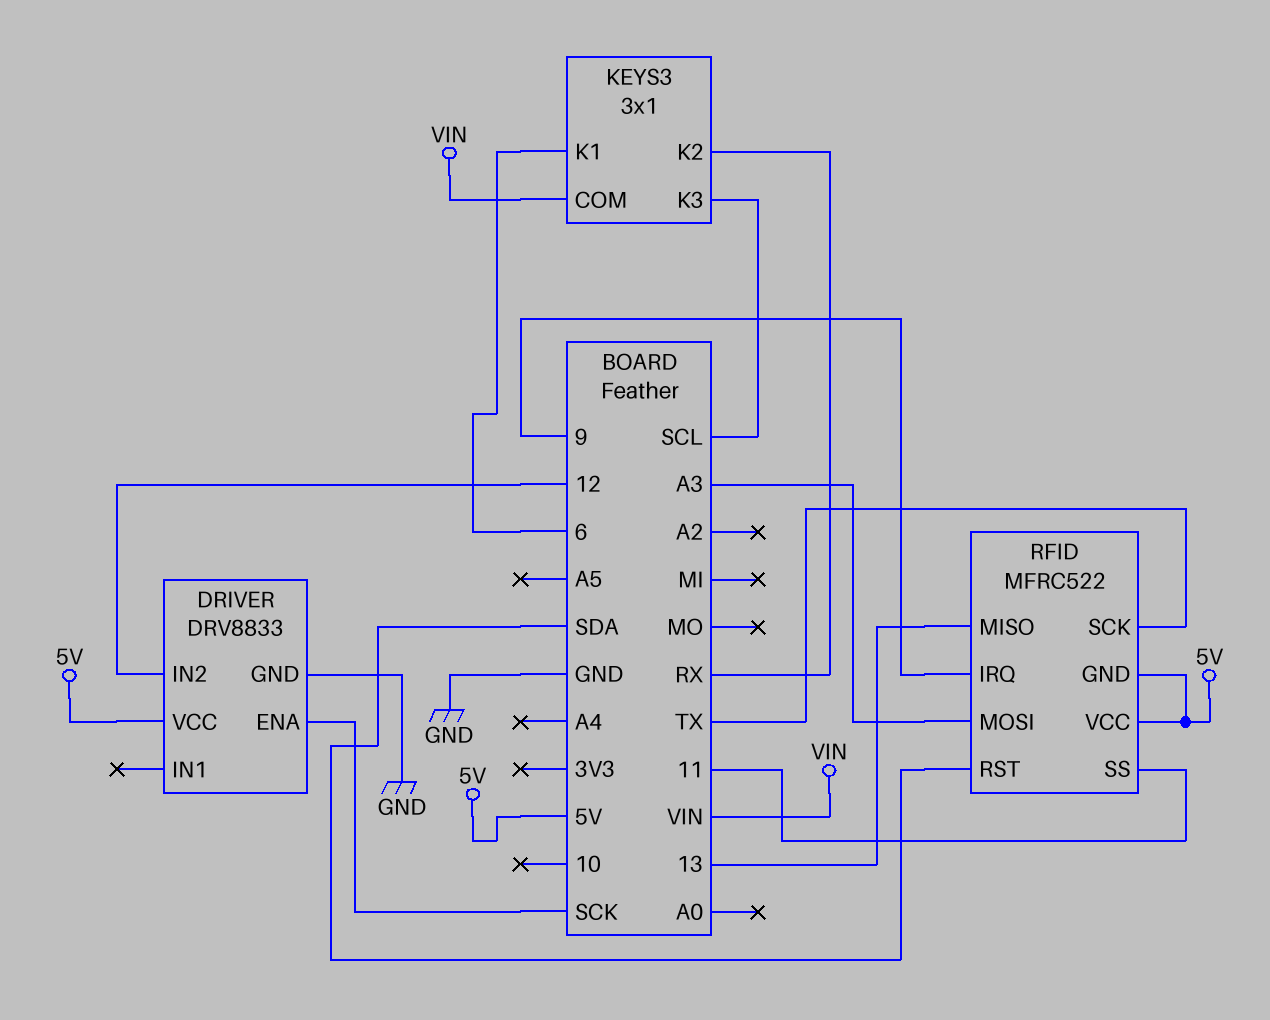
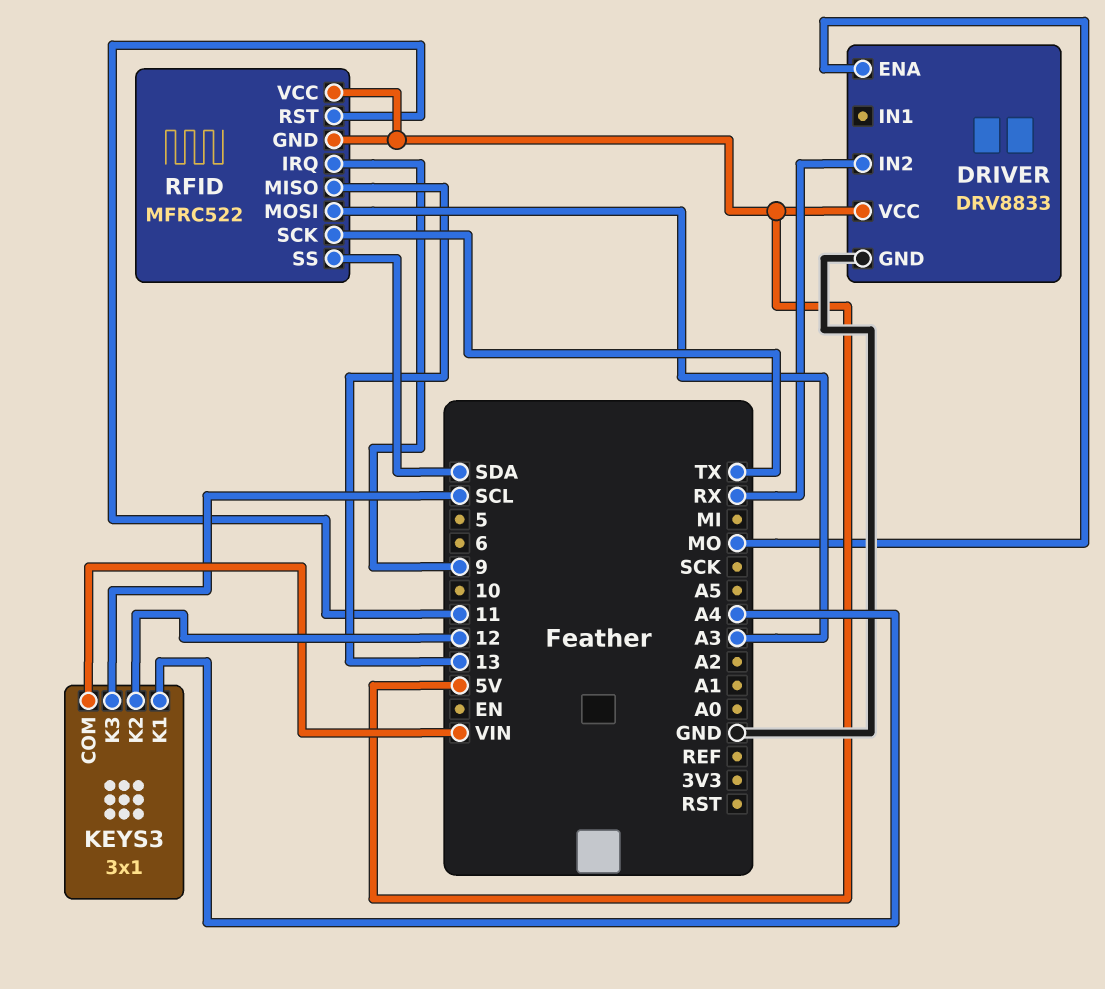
DRIVER pin ENA: SCK -> MO
DRIVER pin IN2: 12 -> RX
KEYS3 pin K1: 6 -> A4
KEYS3 pin K2: RX -> 12
RFID pin RST: SDA -> 11
RFID pin SS: 11 -> SDA

